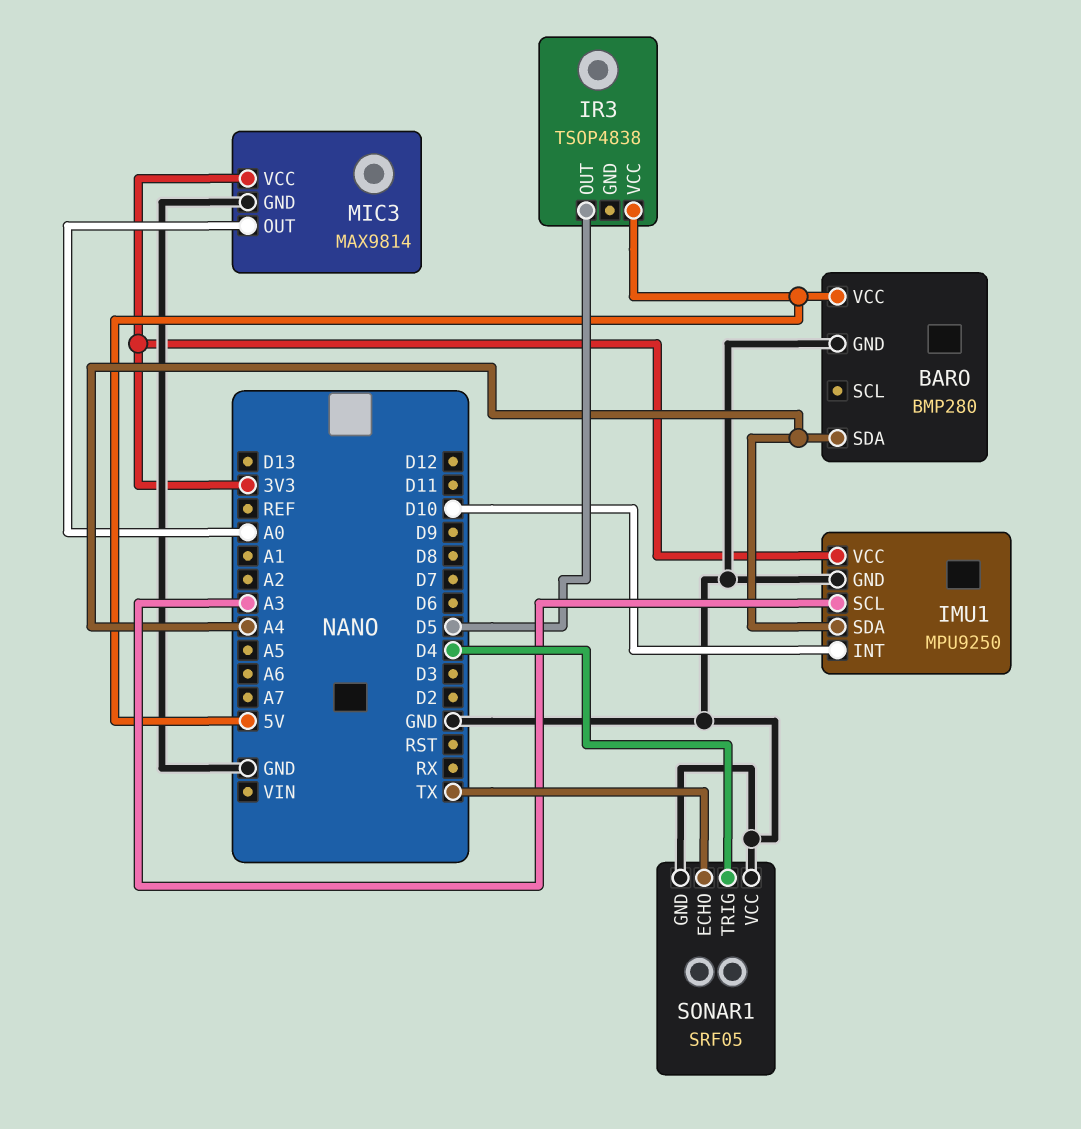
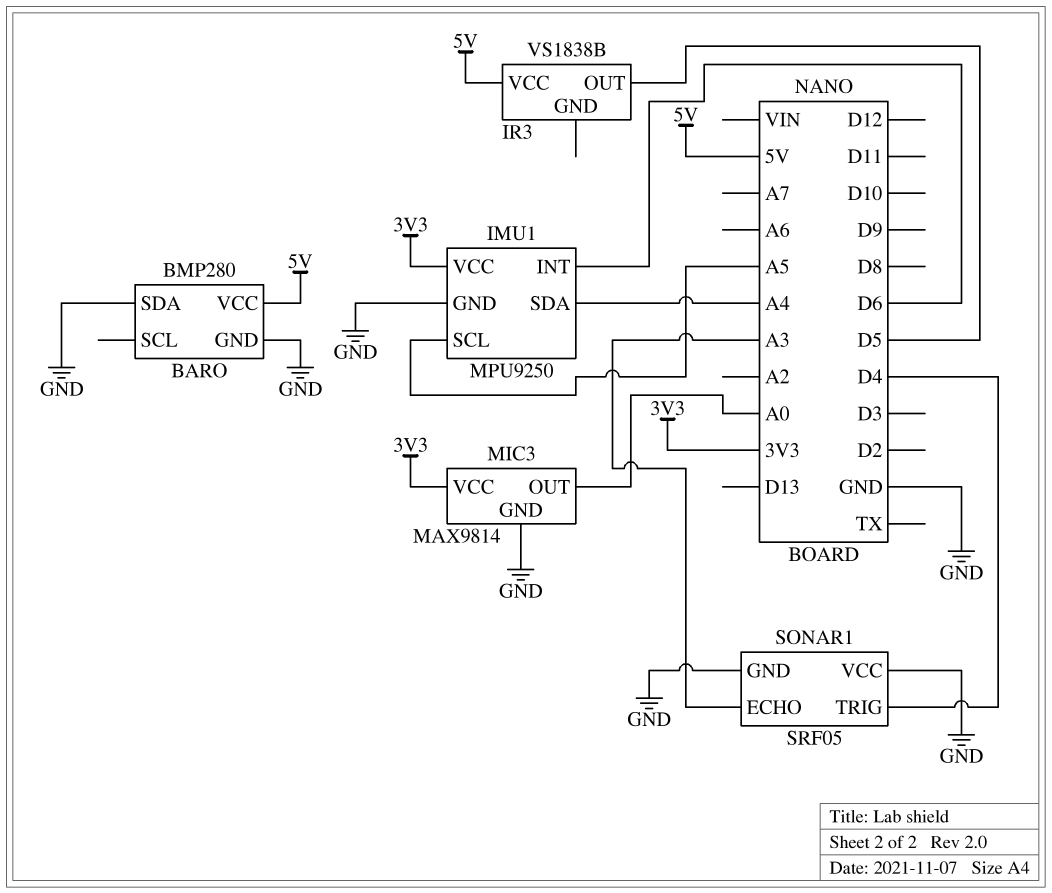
BARO pin SDA: A4 -> GND
IMU1 pin INT: D10 -> D6
IMU1 pin SCL: A3 -> A5
IR3: TSOP4838 -> VS1838B
SONAR1 pin ECHO: TX -> A3

